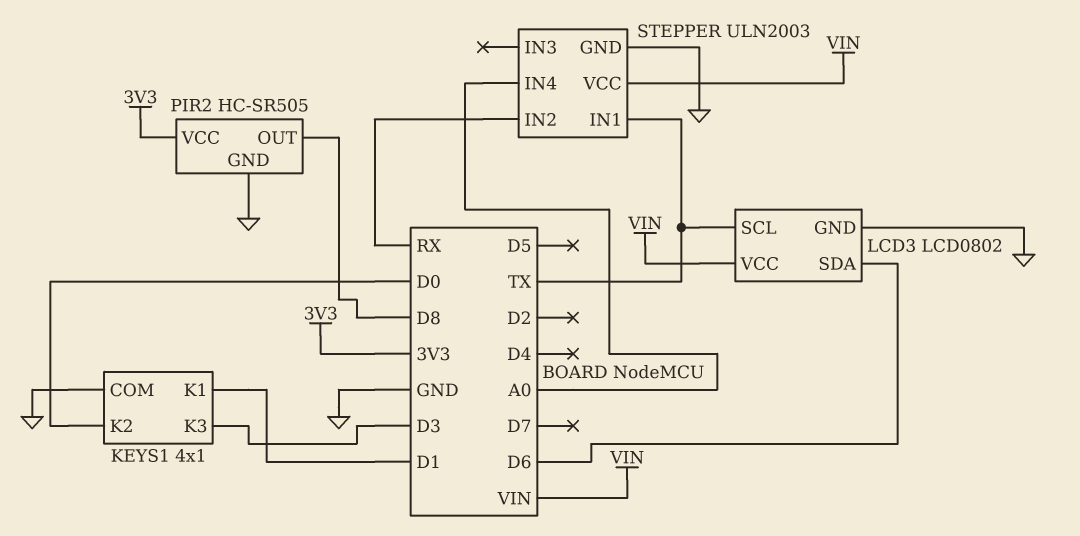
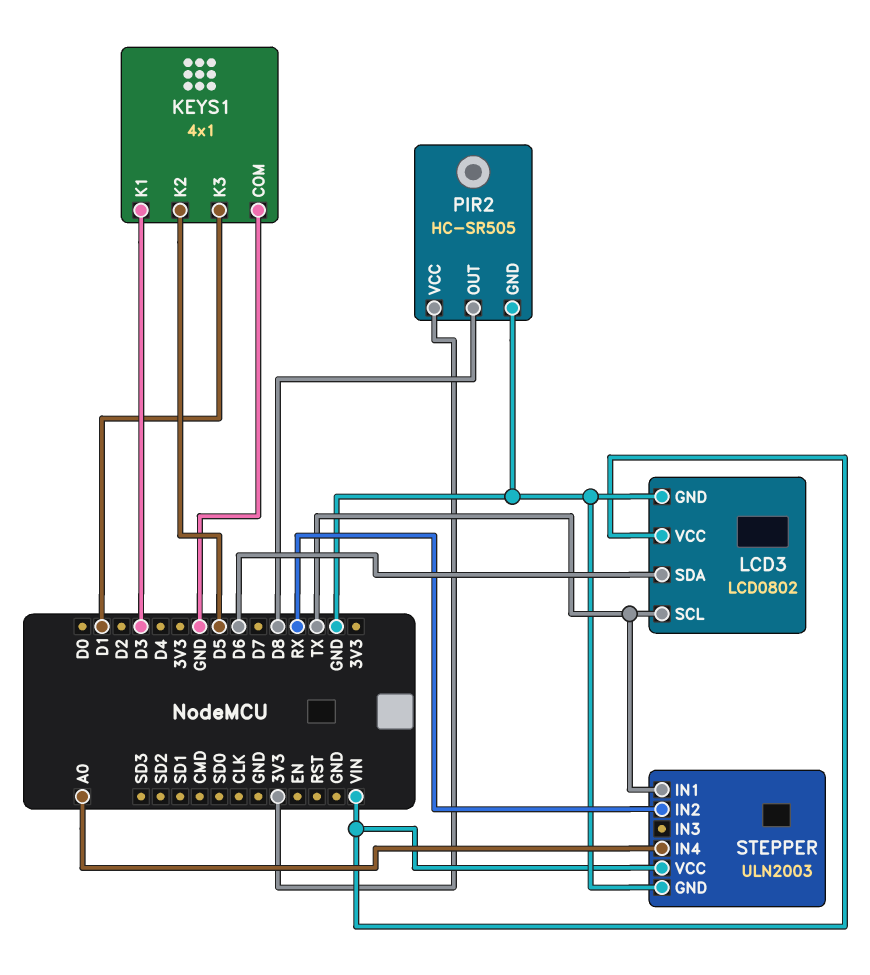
KEYS1 pin K1: D1 -> D3
KEYS1 pin K2: D0 -> D5
KEYS1 pin K3: D3 -> D1

